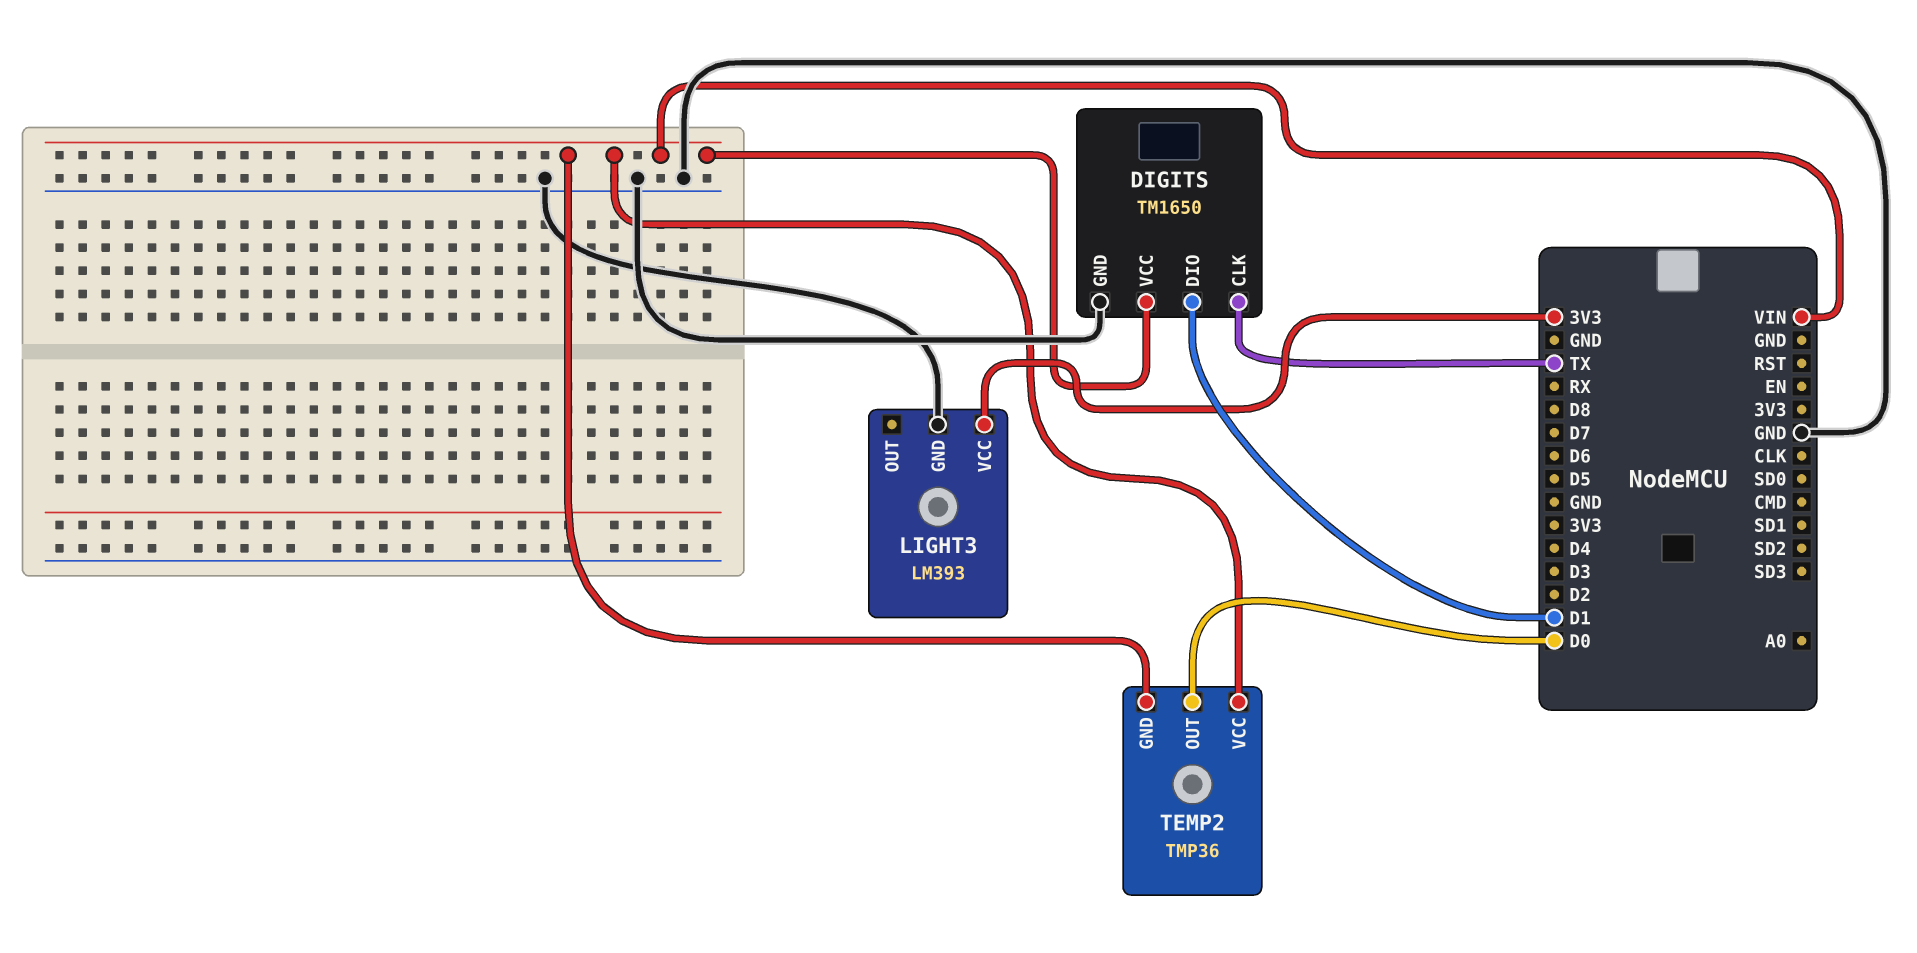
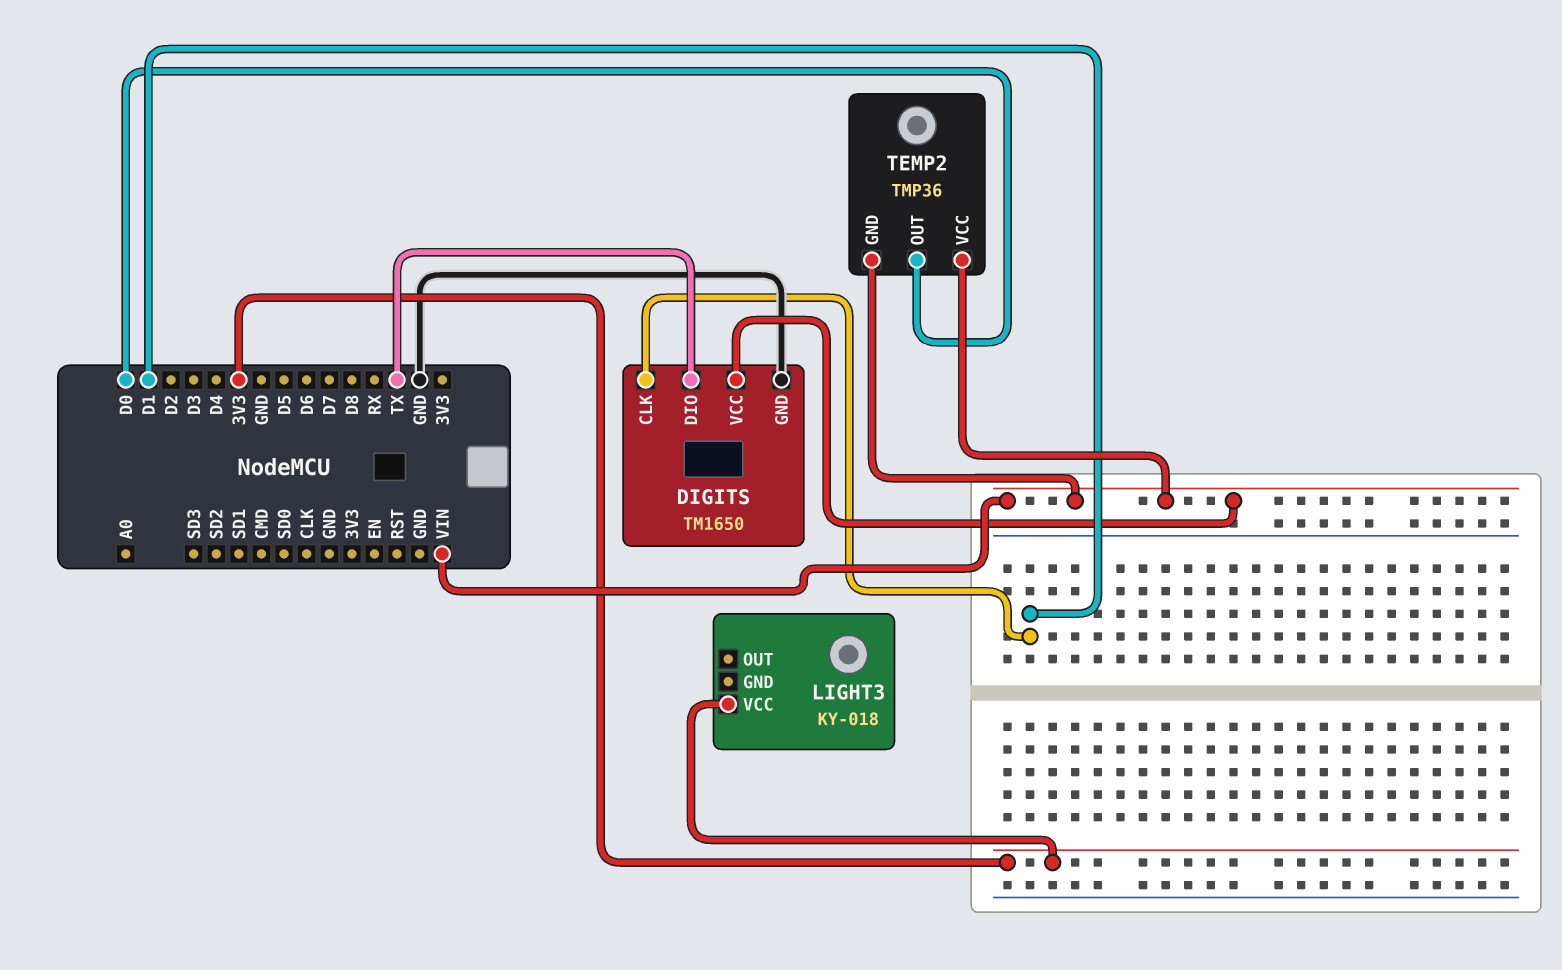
DIGITS pin CLK: TX -> D1
DIGITS pin DIO: D1 -> TX
LIGHT3: LM393 -> KY-018
LIGHT3 pin GND: GND -> none

